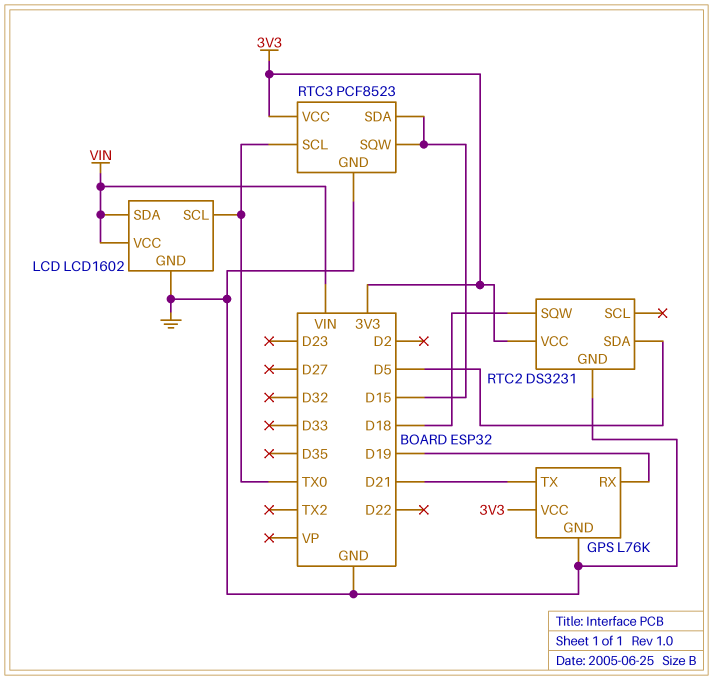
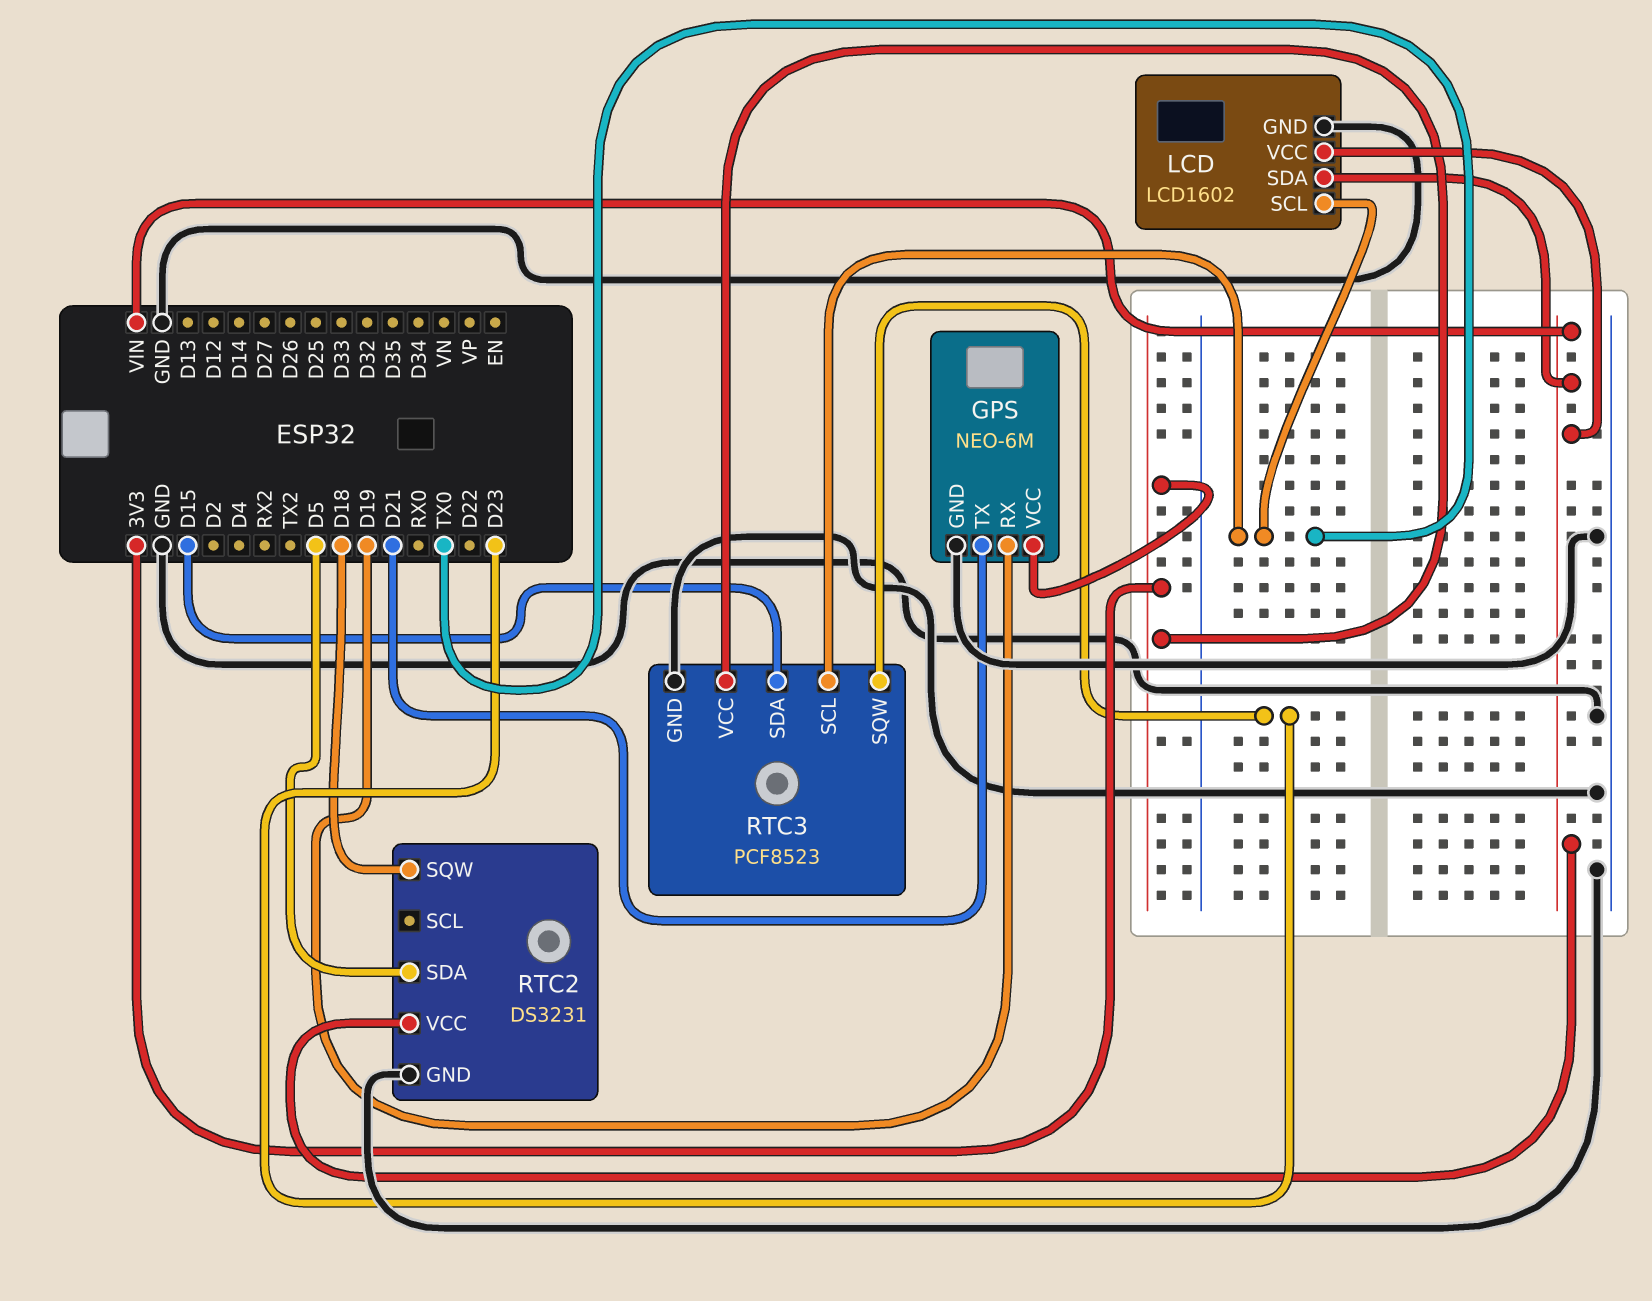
GPS: L76K -> NEO-6M
RTC2 pin VCC: 3V3 -> VIN
RTC3 pin SQW: D15 -> D23

